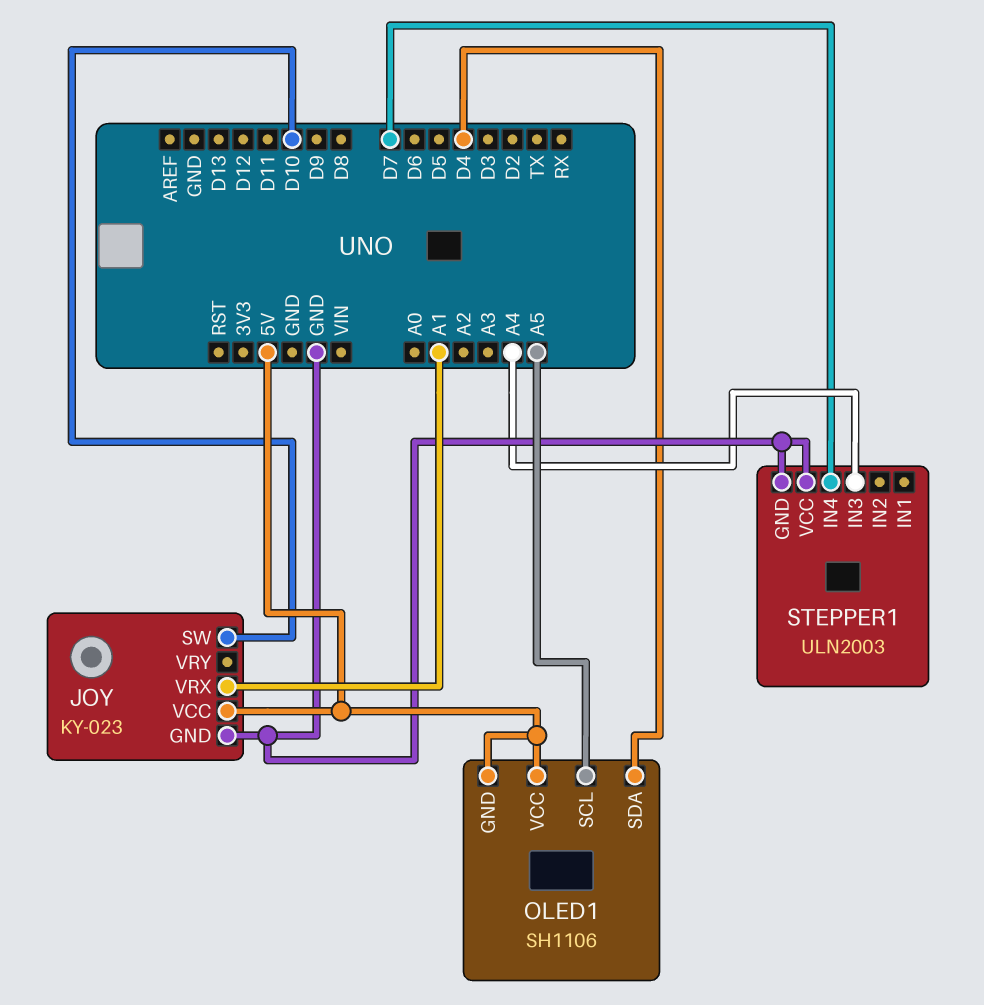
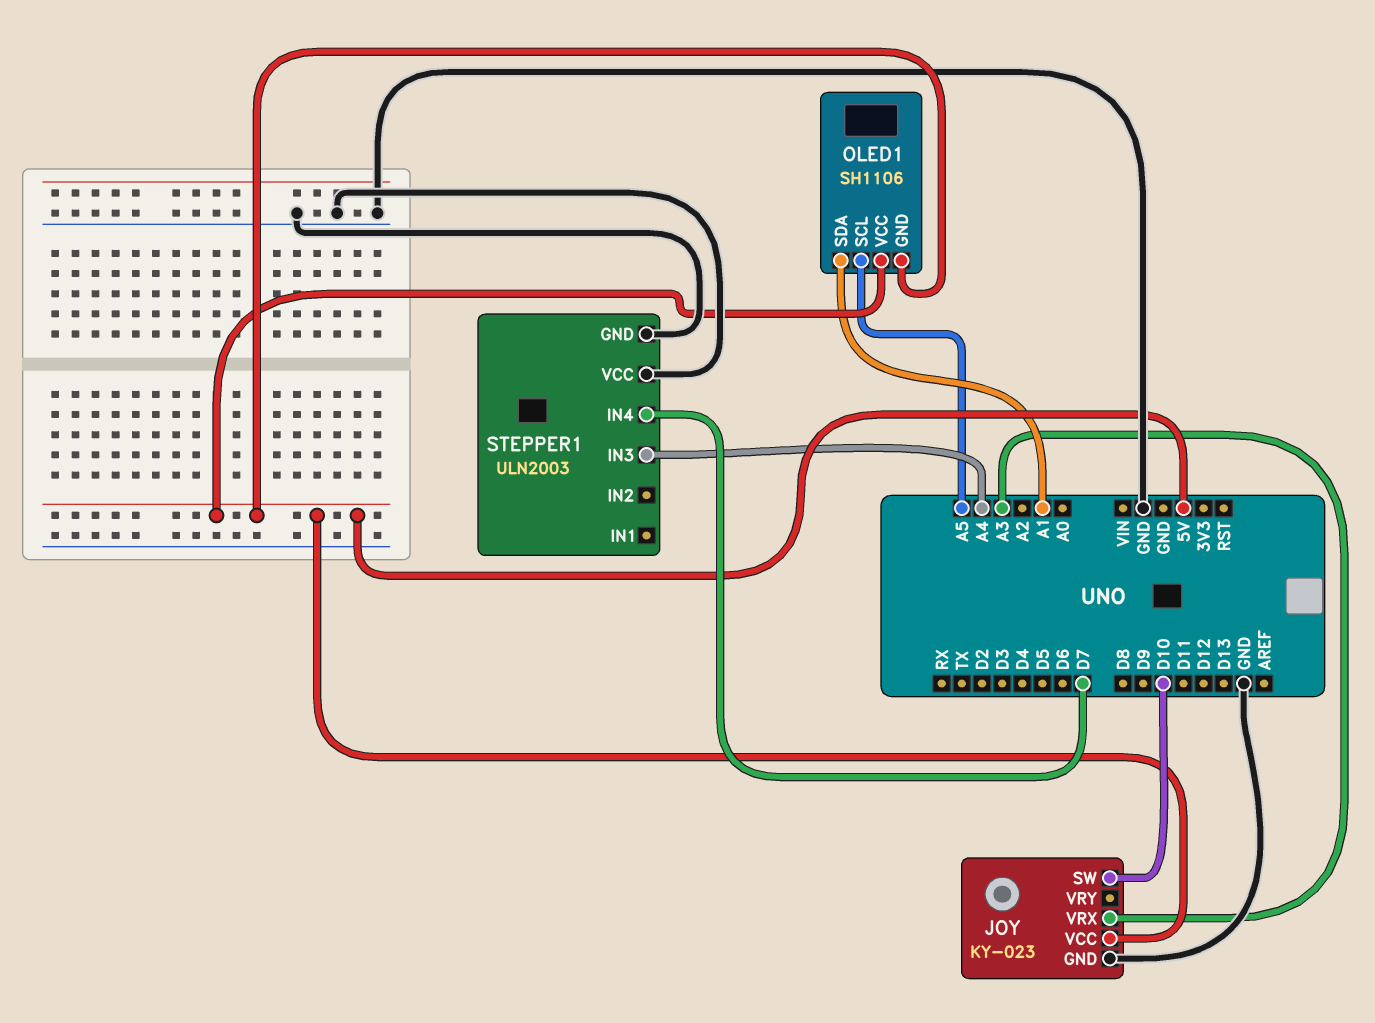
JOY pin VRX: A1 -> A3
OLED1 pin SDA: D4 -> A1

